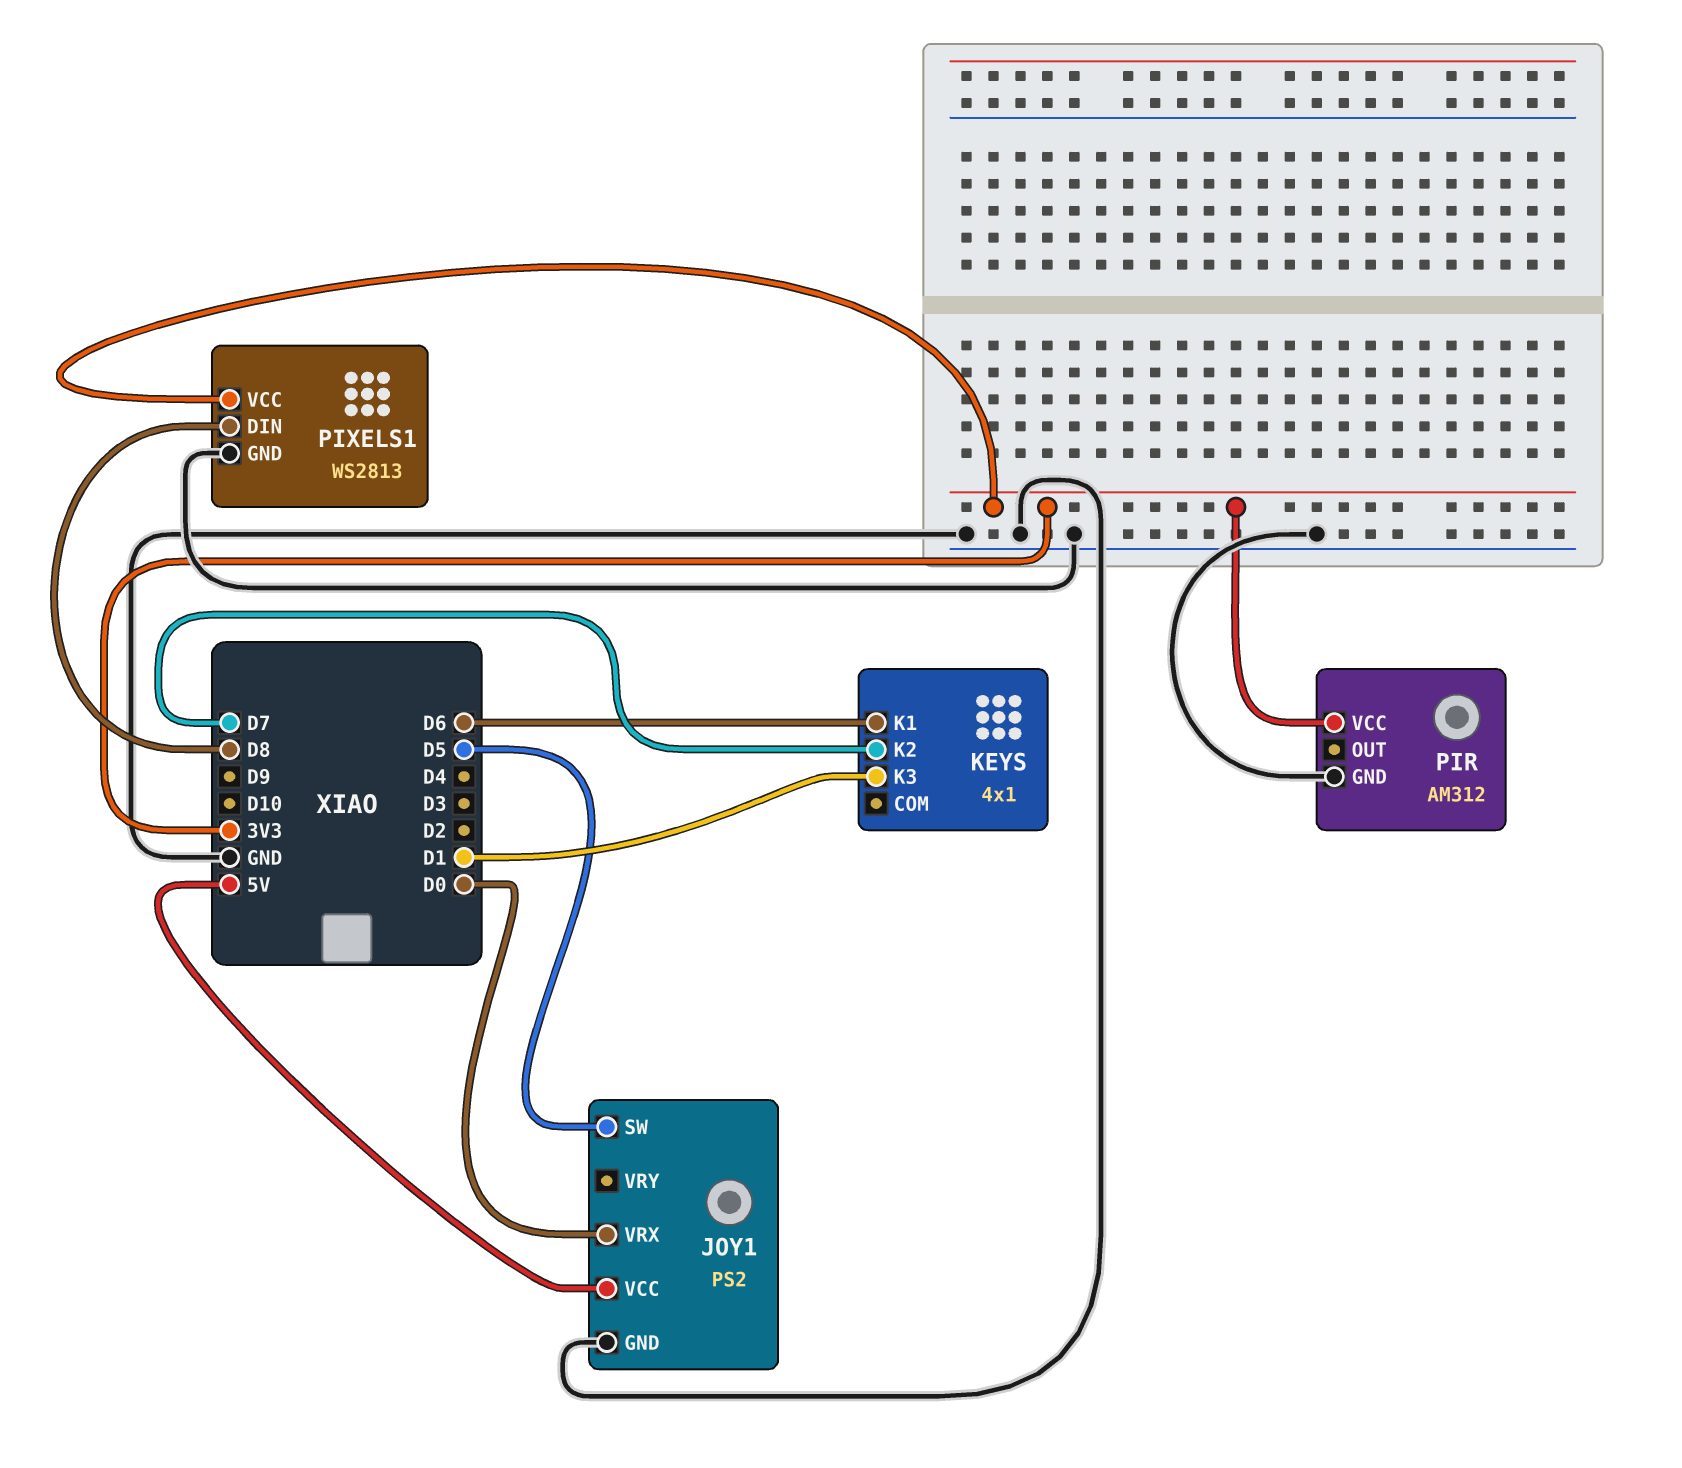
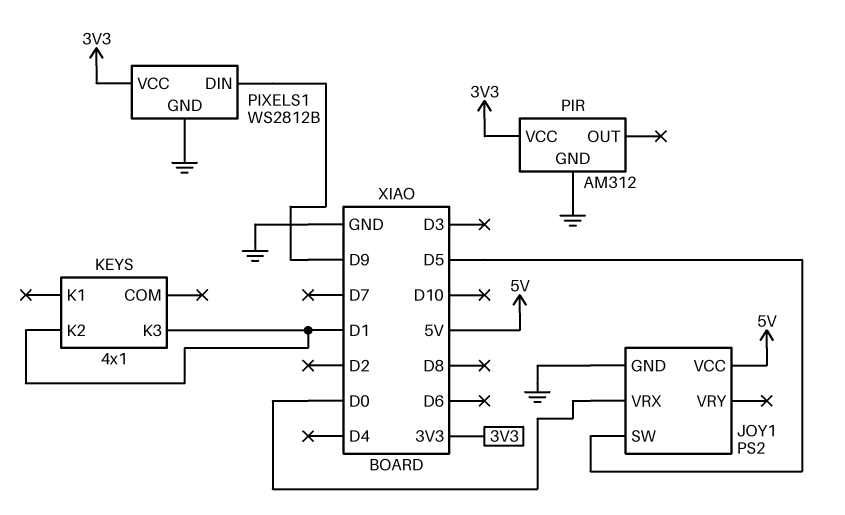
KEYS pin K1: D6 -> none
KEYS pin K2: D7 -> D1
PIXELS1: WS2813 -> WS2812B
PIXELS1 pin DIN: D8 -> D9

